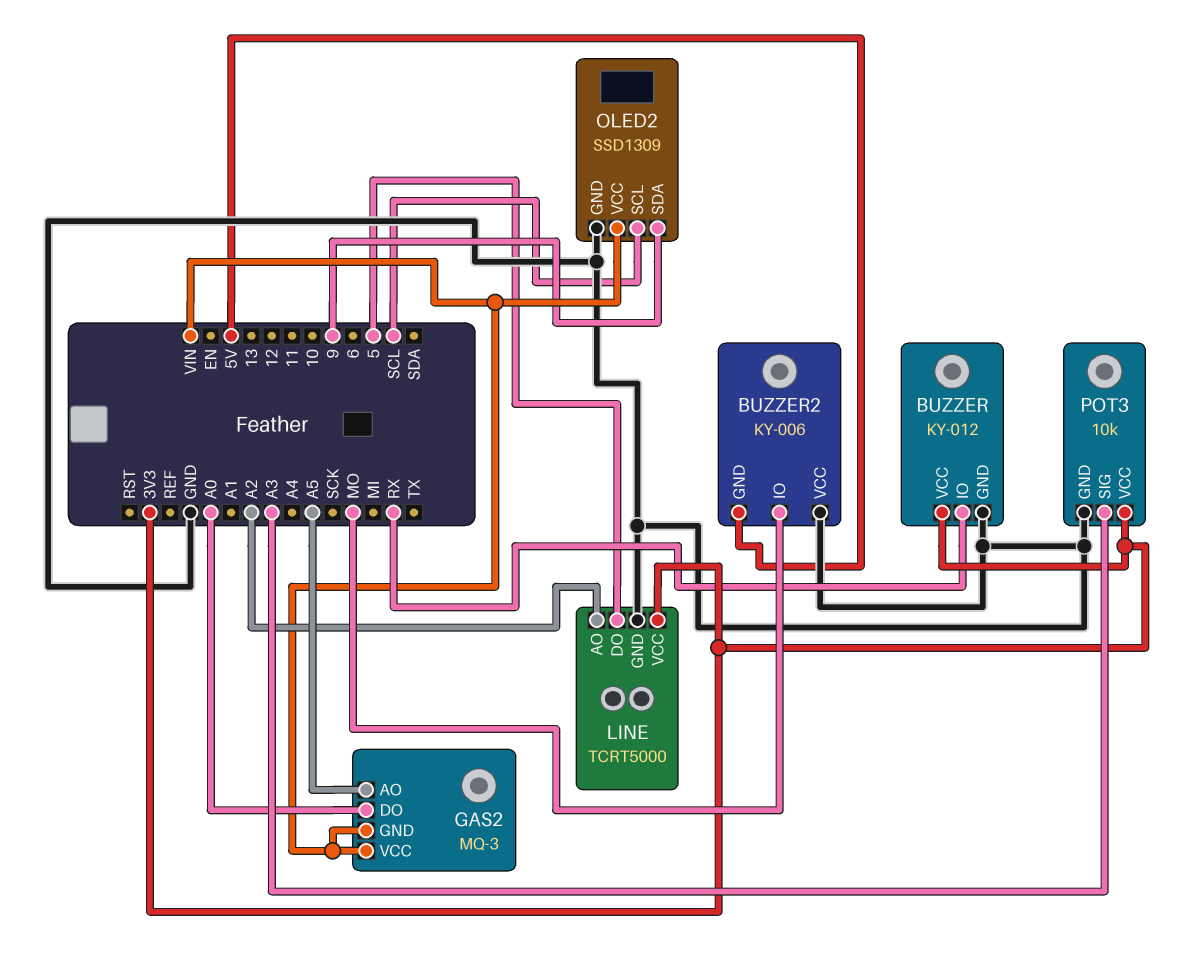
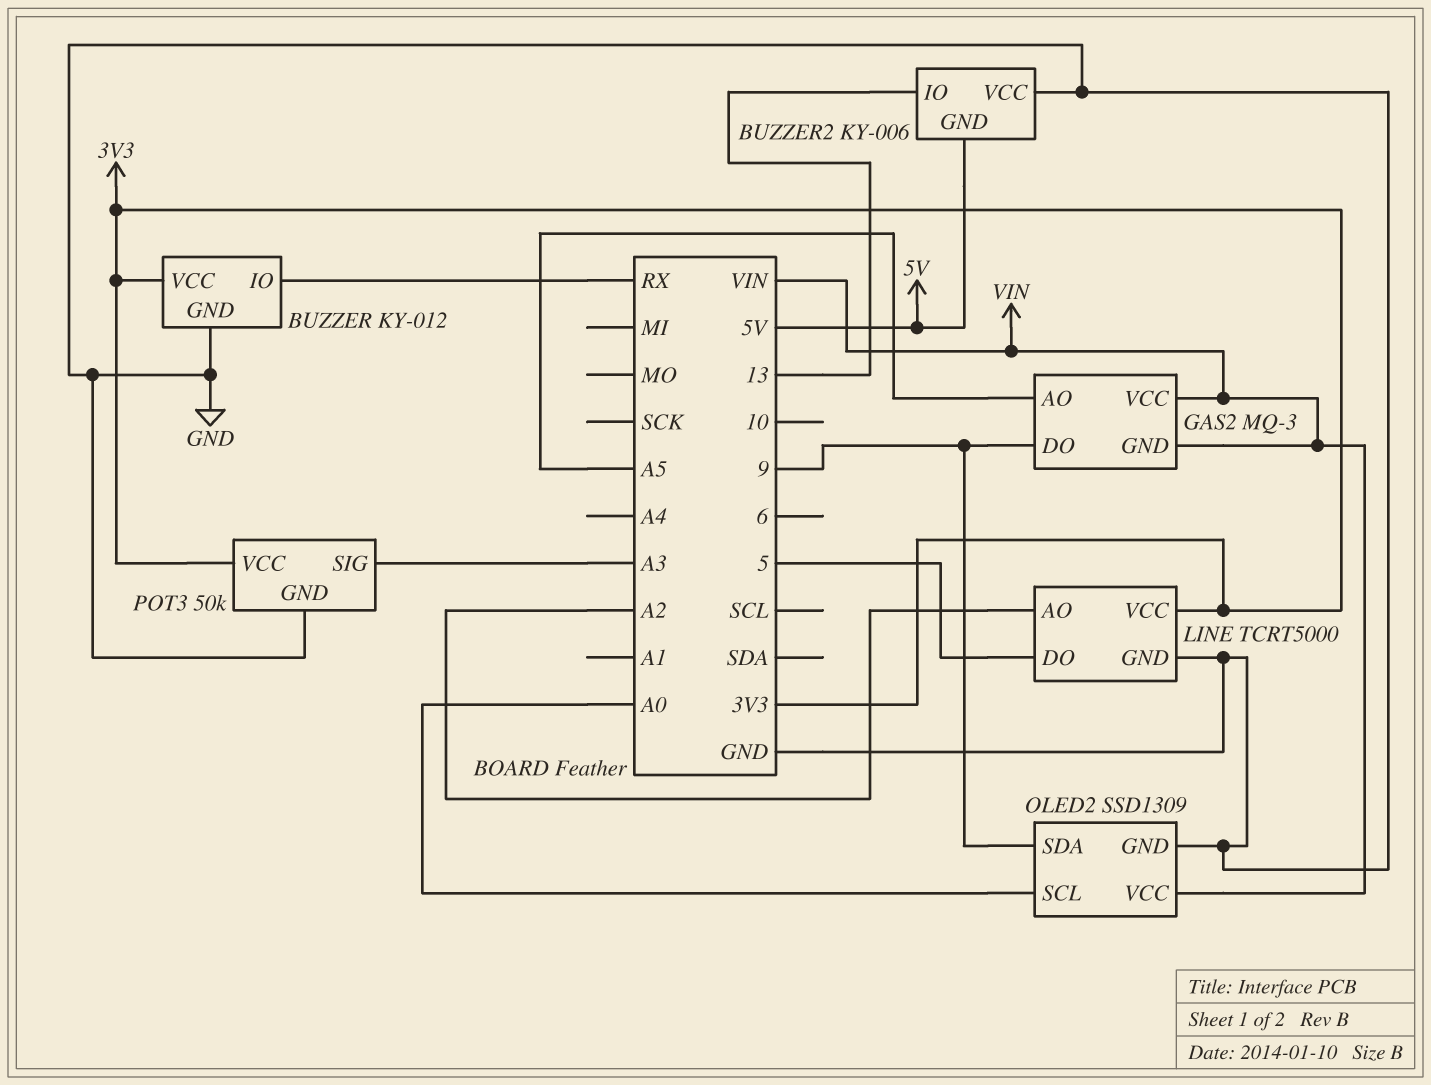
BUZZER2 pin IO: MO -> 13
GAS2 pin DO: A0 -> 9
OLED2 pin SCL: SCL -> A0
POT3: 10k -> 50k

